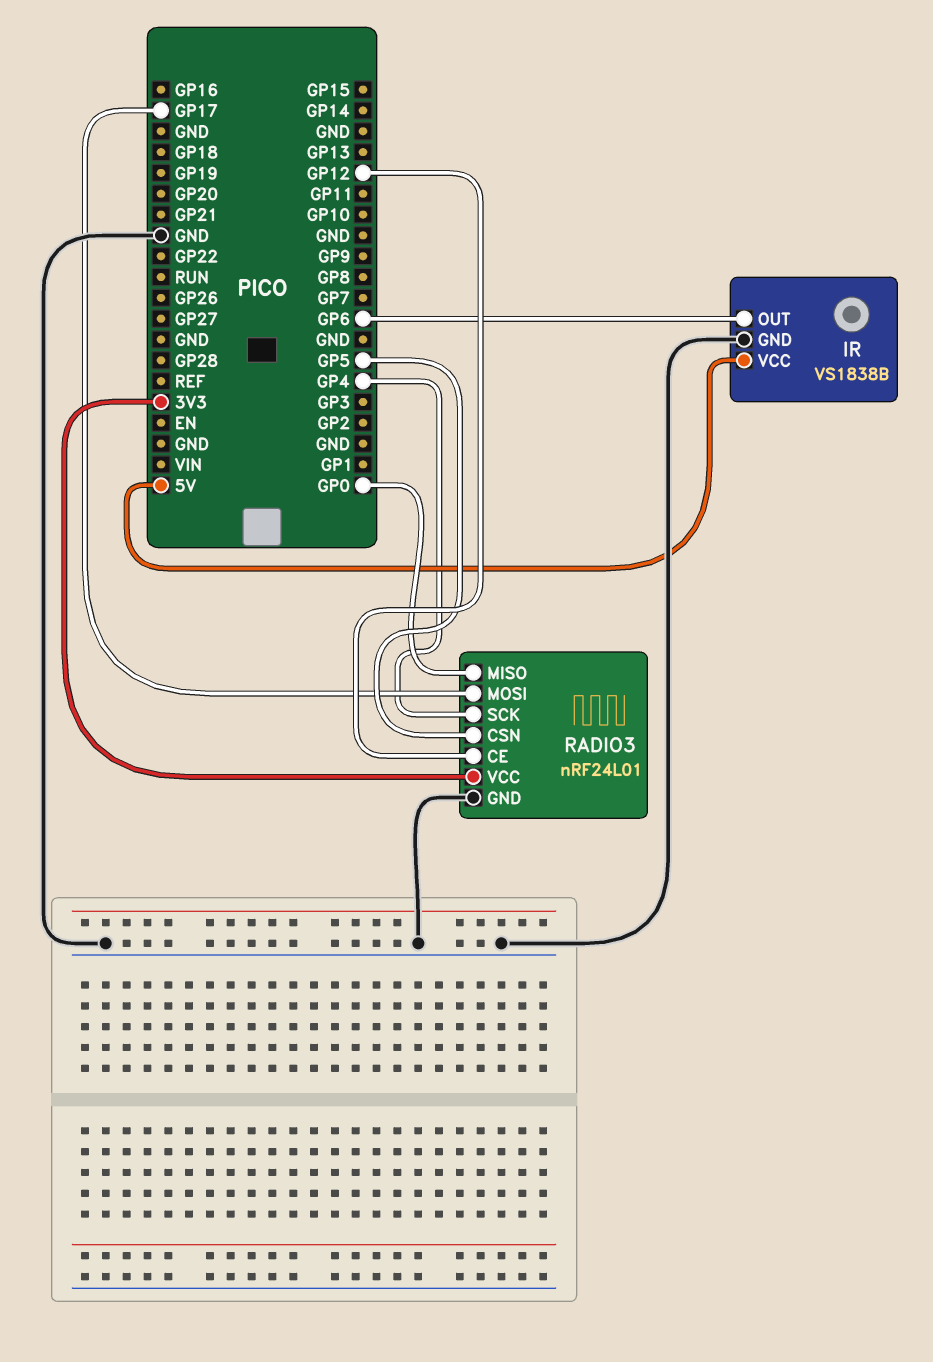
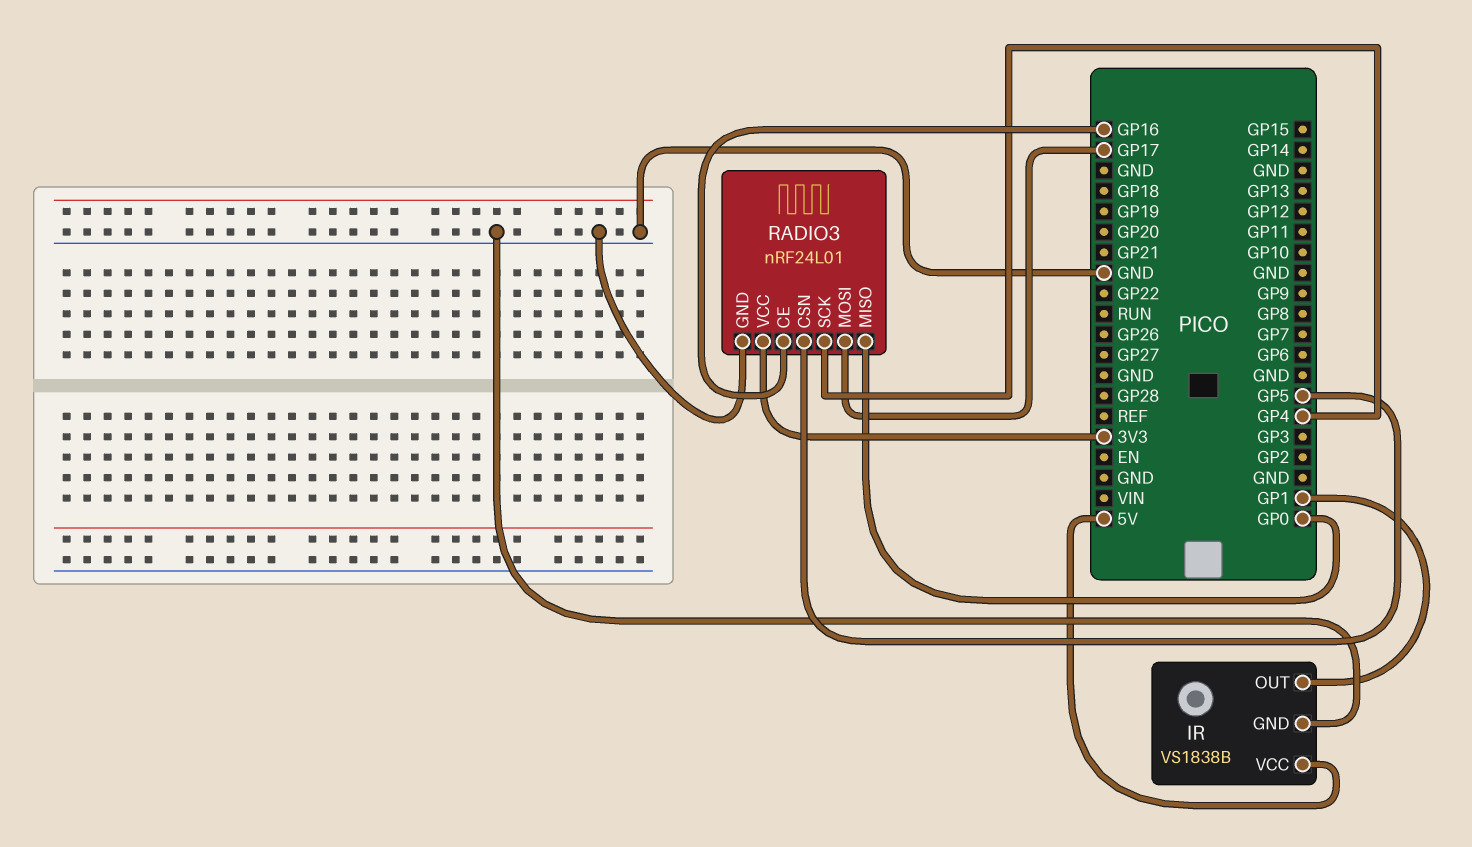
IR pin OUT: GP6 -> GP1
RADIO3 pin CE: GP12 -> GP16

